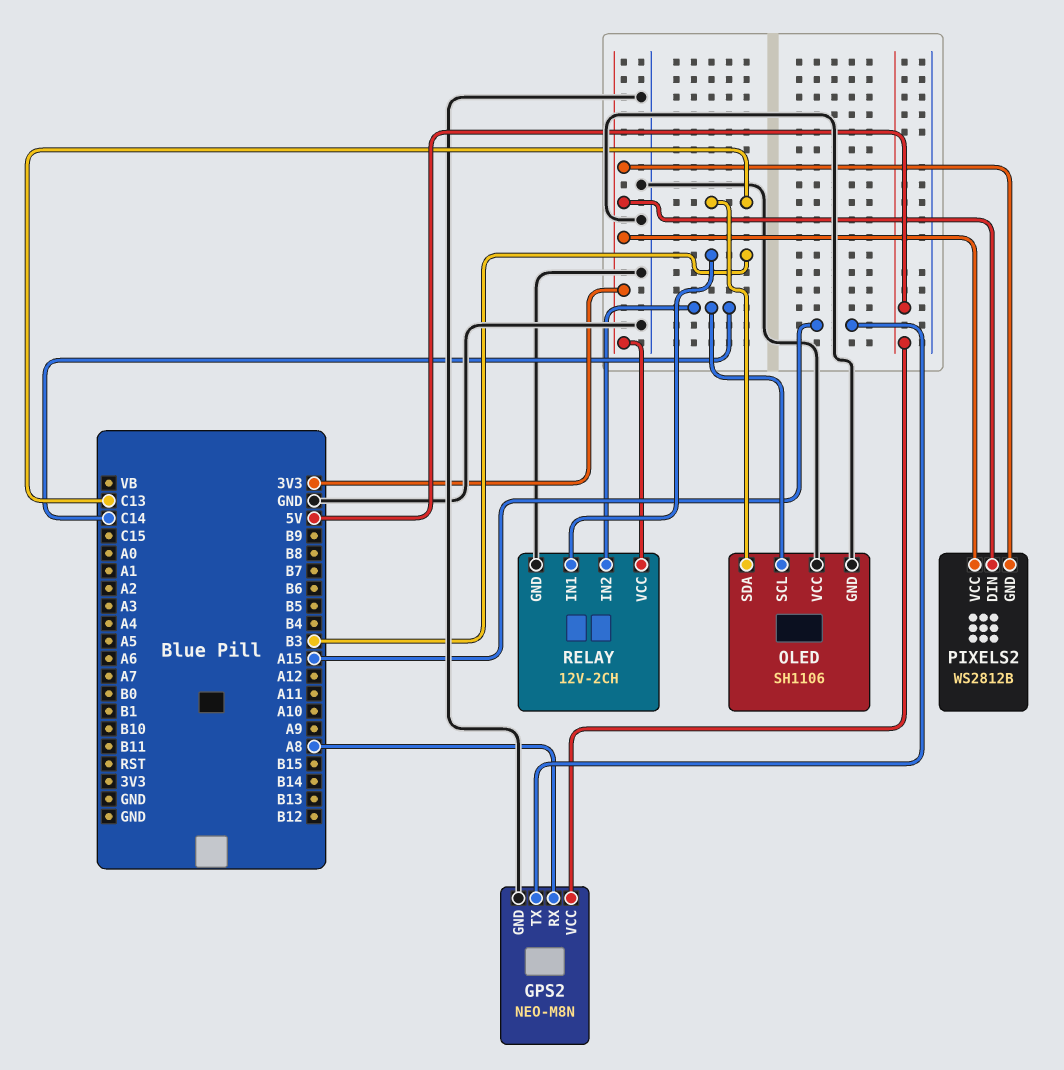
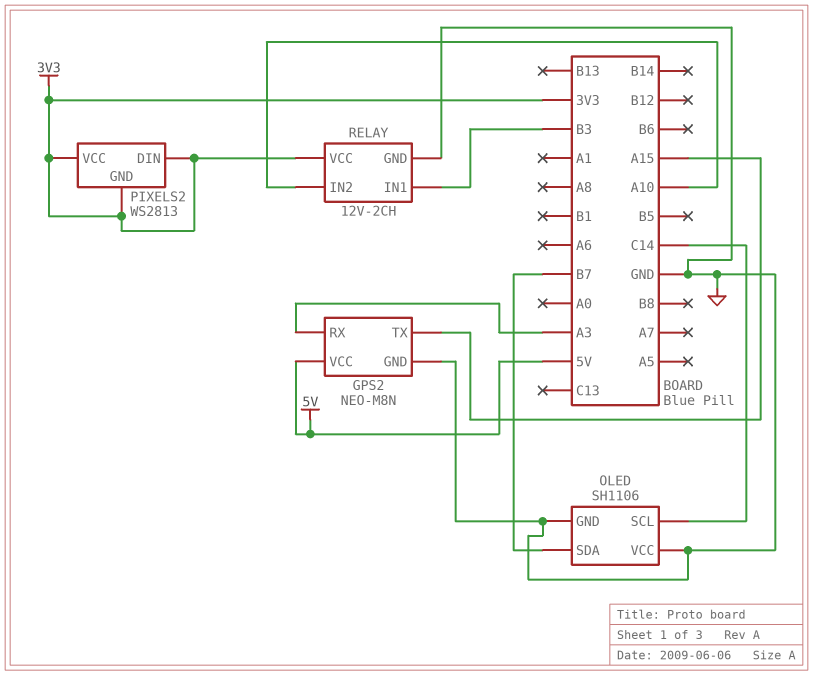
GPS2 pin RX: A8 -> A3
OLED pin SDA: C13 -> B7
PIXELS2: WS2812B -> WS2813
RELAY pin IN2: C14 -> A10

